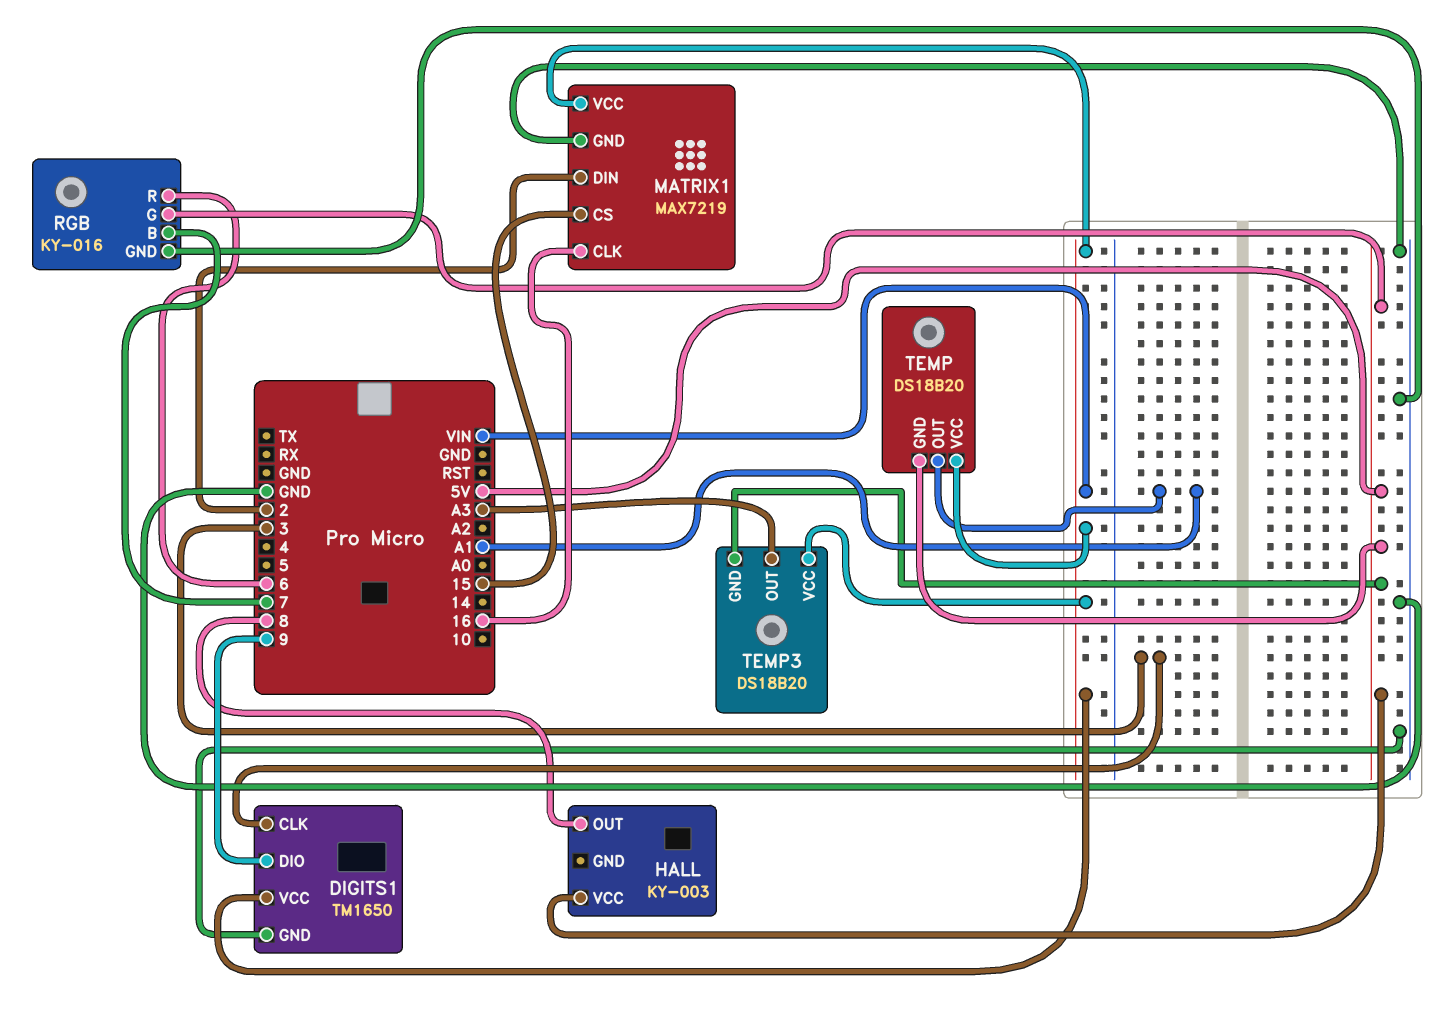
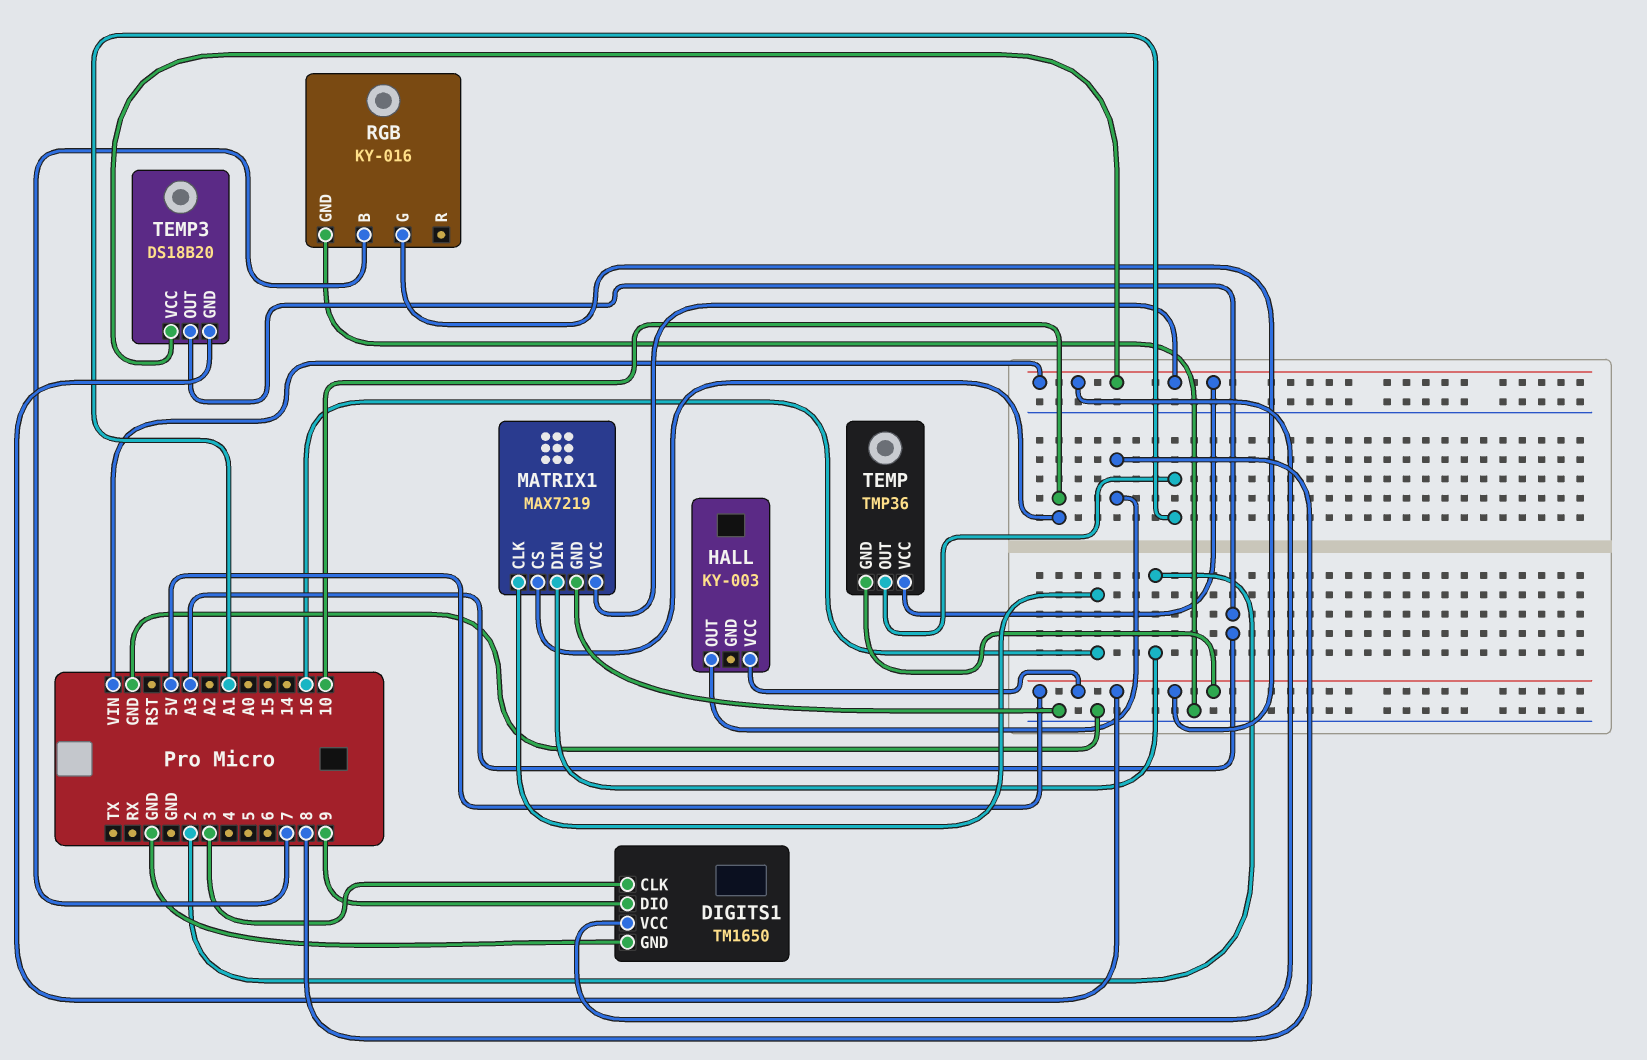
MATRIX1 pin CS: 15 -> 10
RGB pin R: 6 -> none
TEMP: DS18B20 -> TMP36

